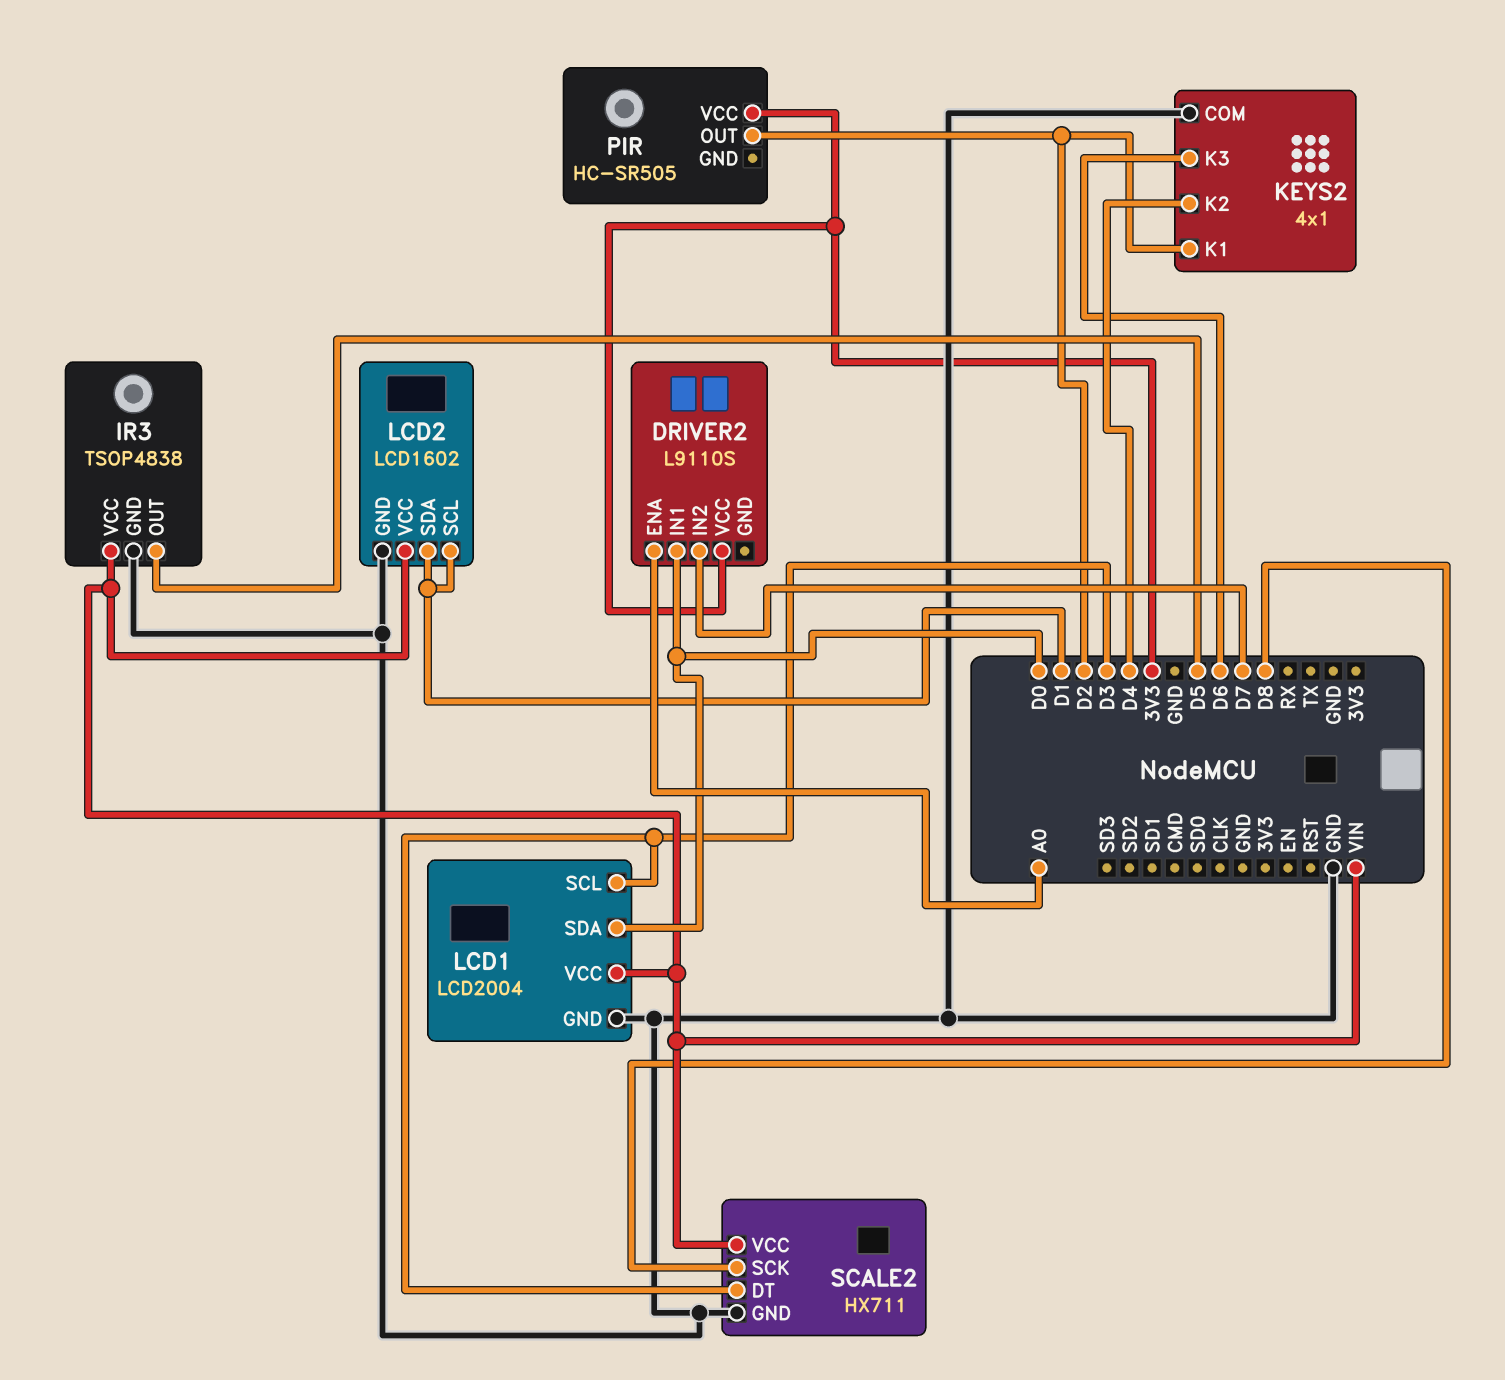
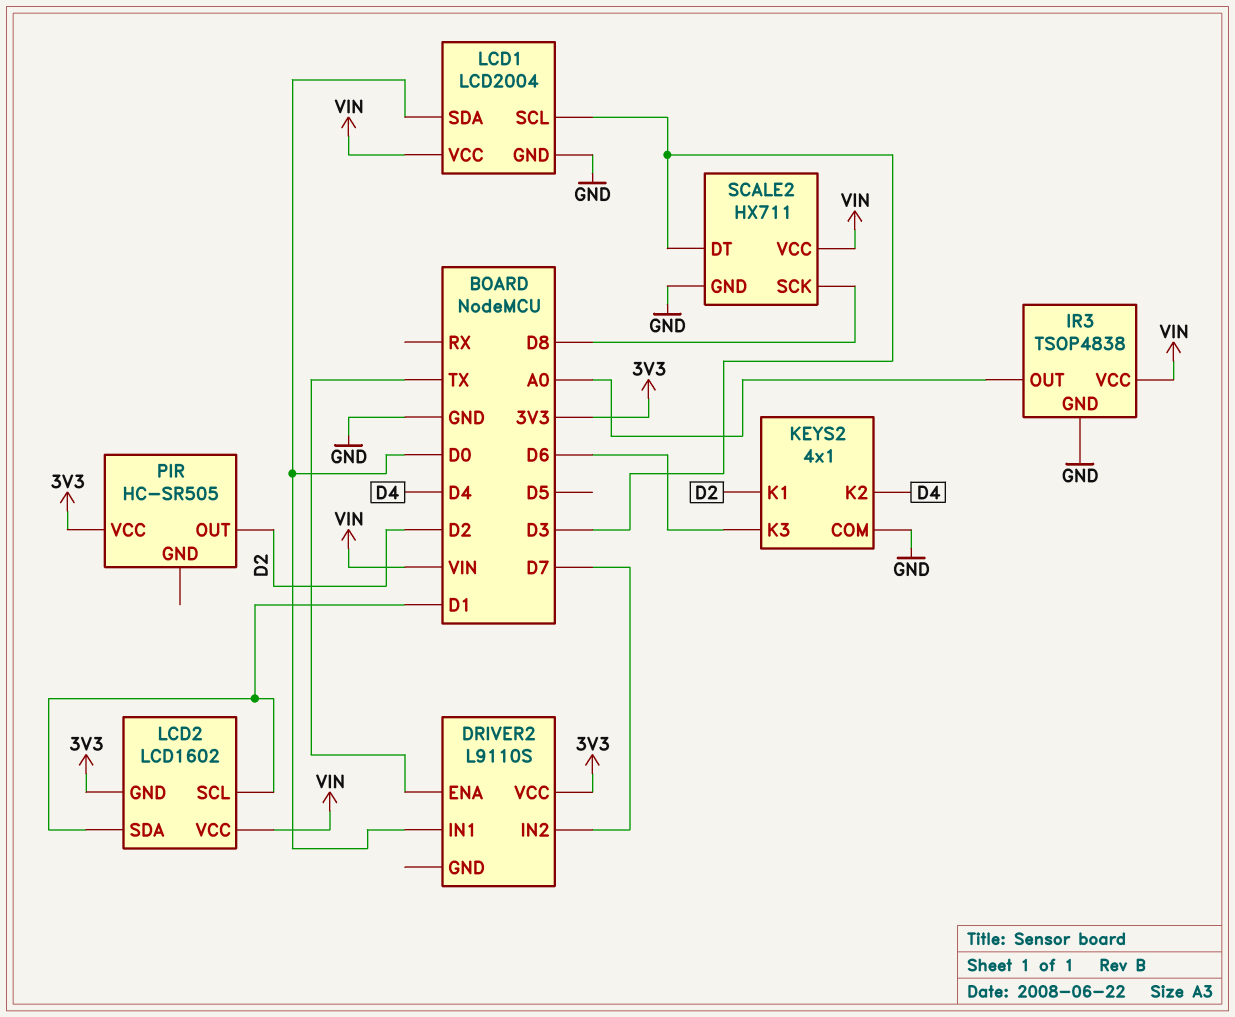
DRIVER2 pin ENA: A0 -> TX
IR3 pin OUT: D5 -> A0
LCD2 pin GND: GND -> 3V3

